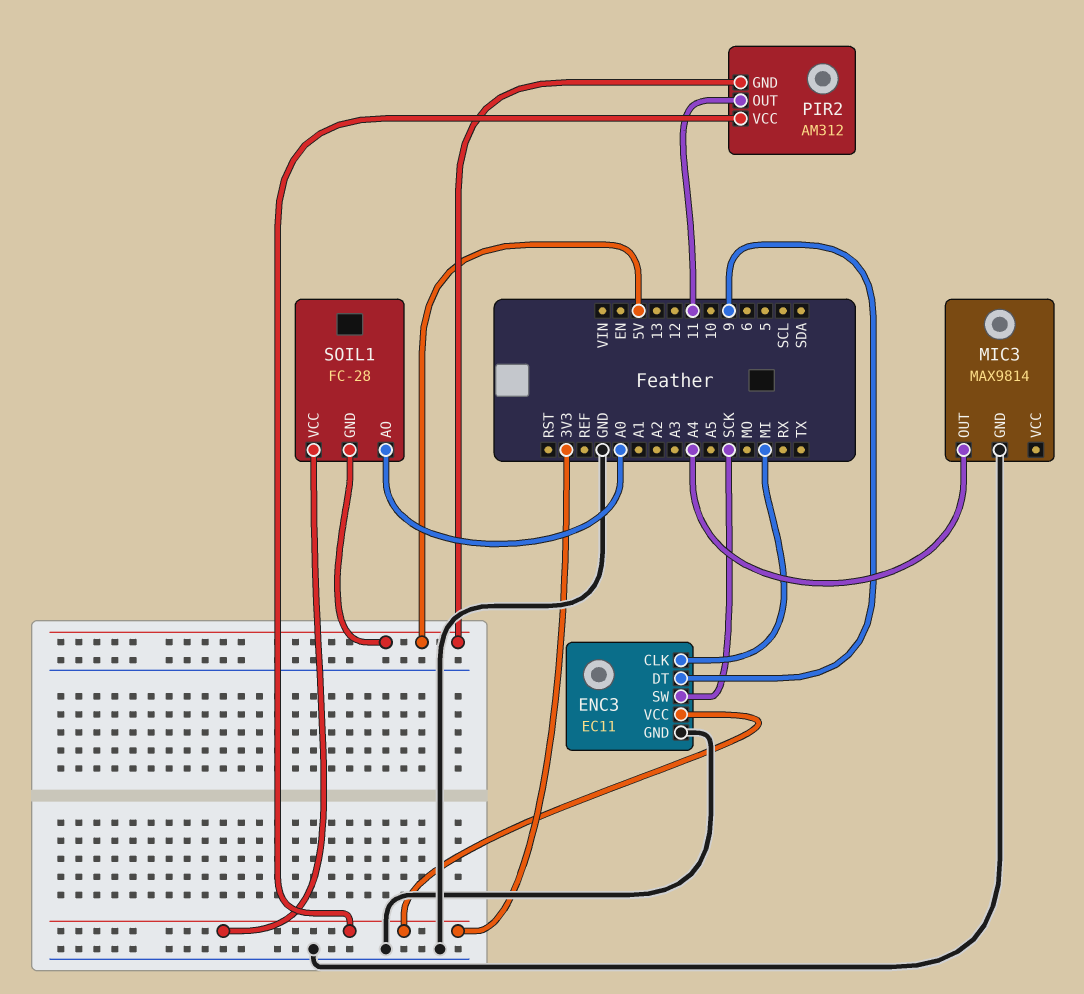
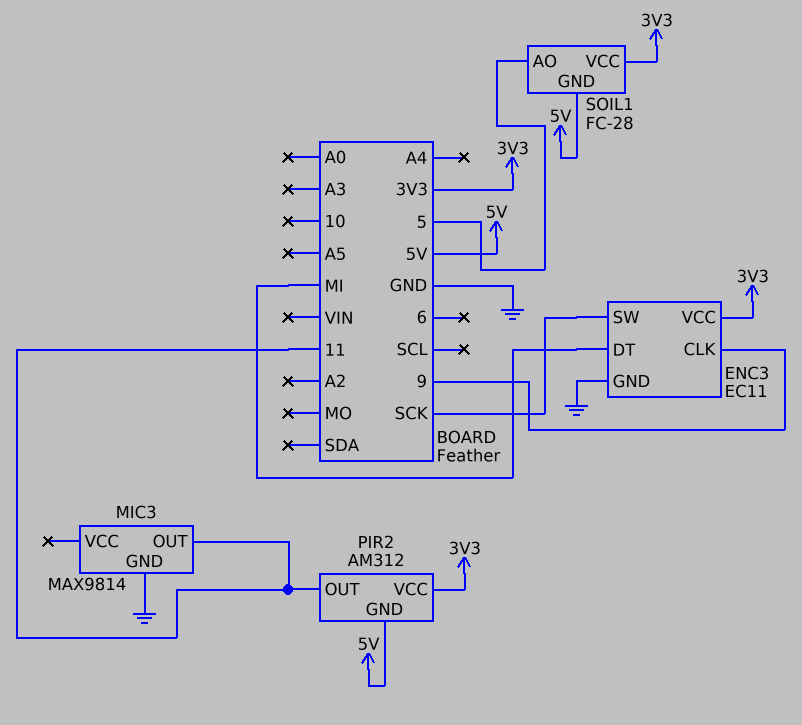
ENC3 pin CLK: MI -> 9
ENC3 pin DT: 9 -> MI
MIC3 pin OUT: A4 -> 11
SOIL1 pin AO: A0 -> 5

